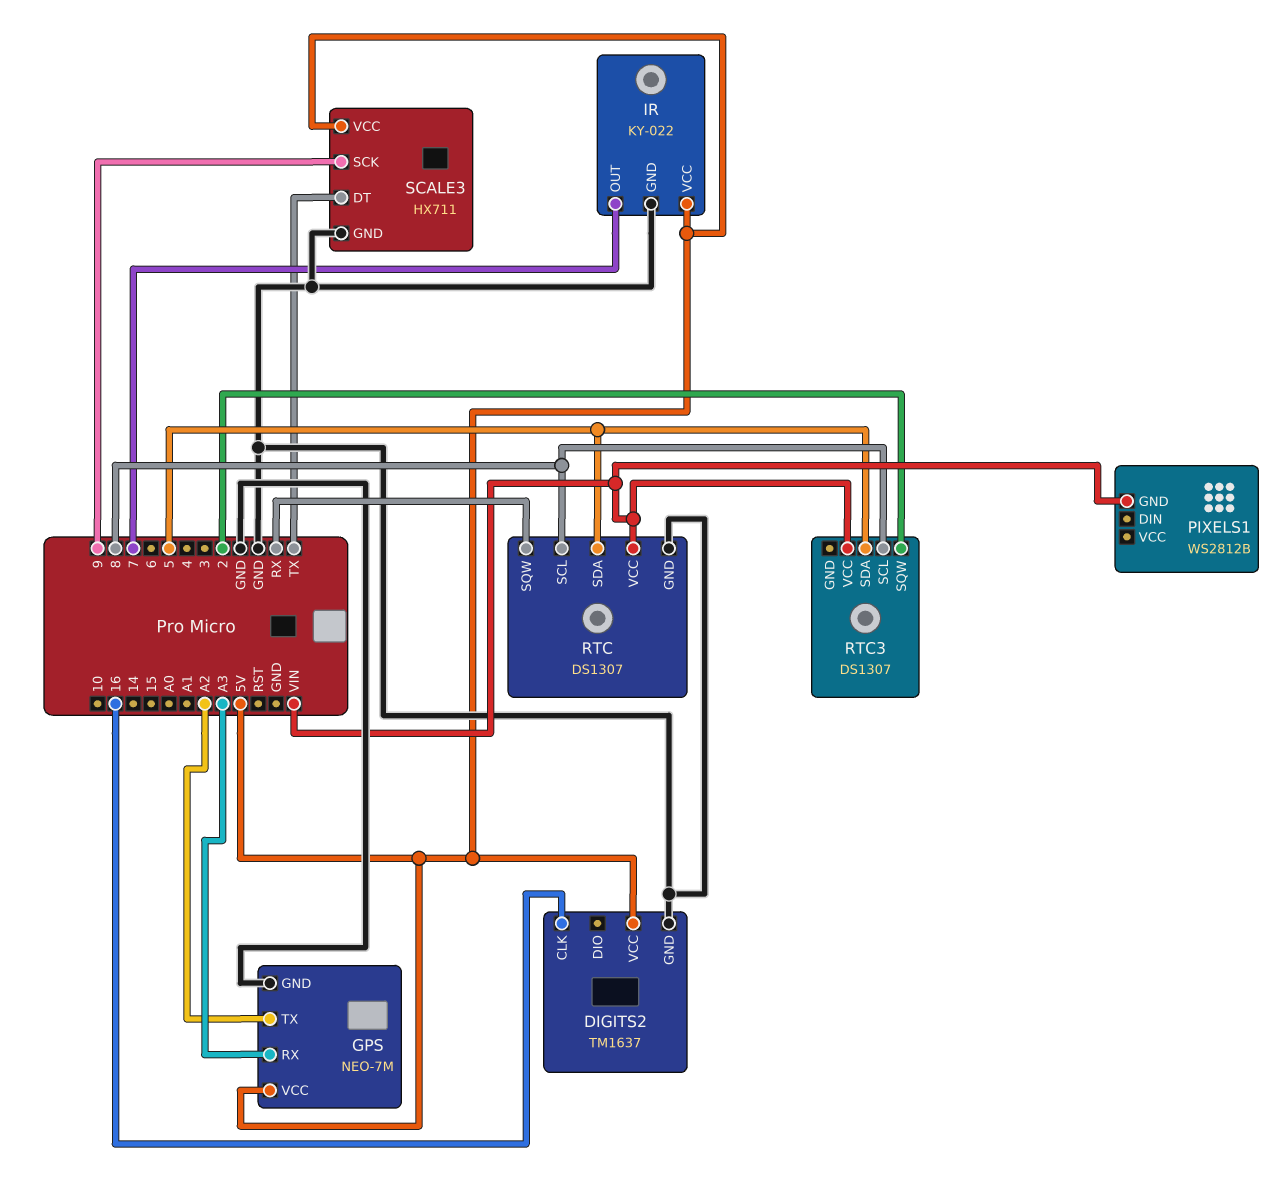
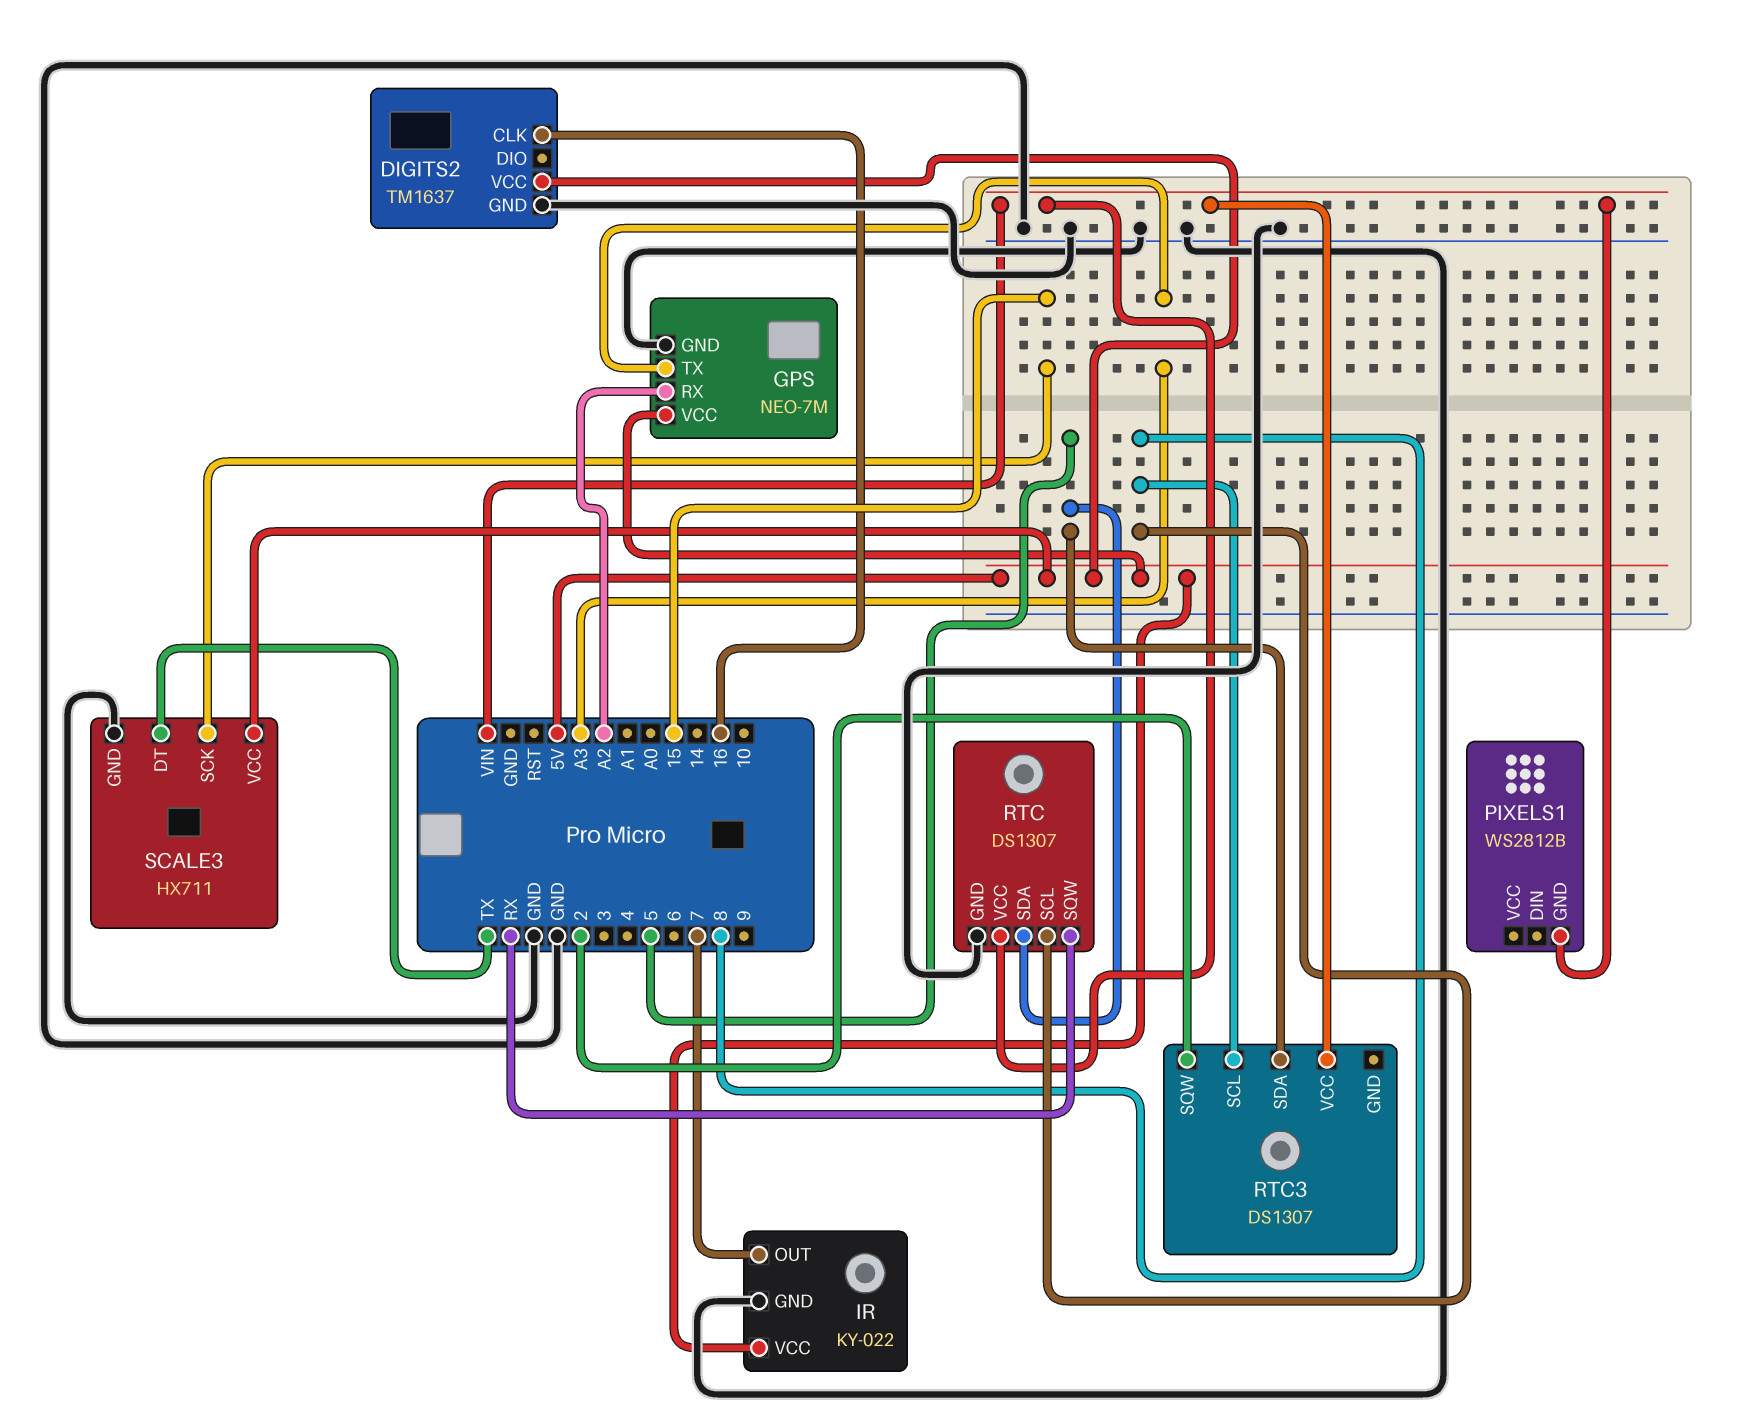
GPS pin RX: A3 -> A2
GPS pin TX: A2 -> A3
SCALE3 pin SCK: 9 -> 15

